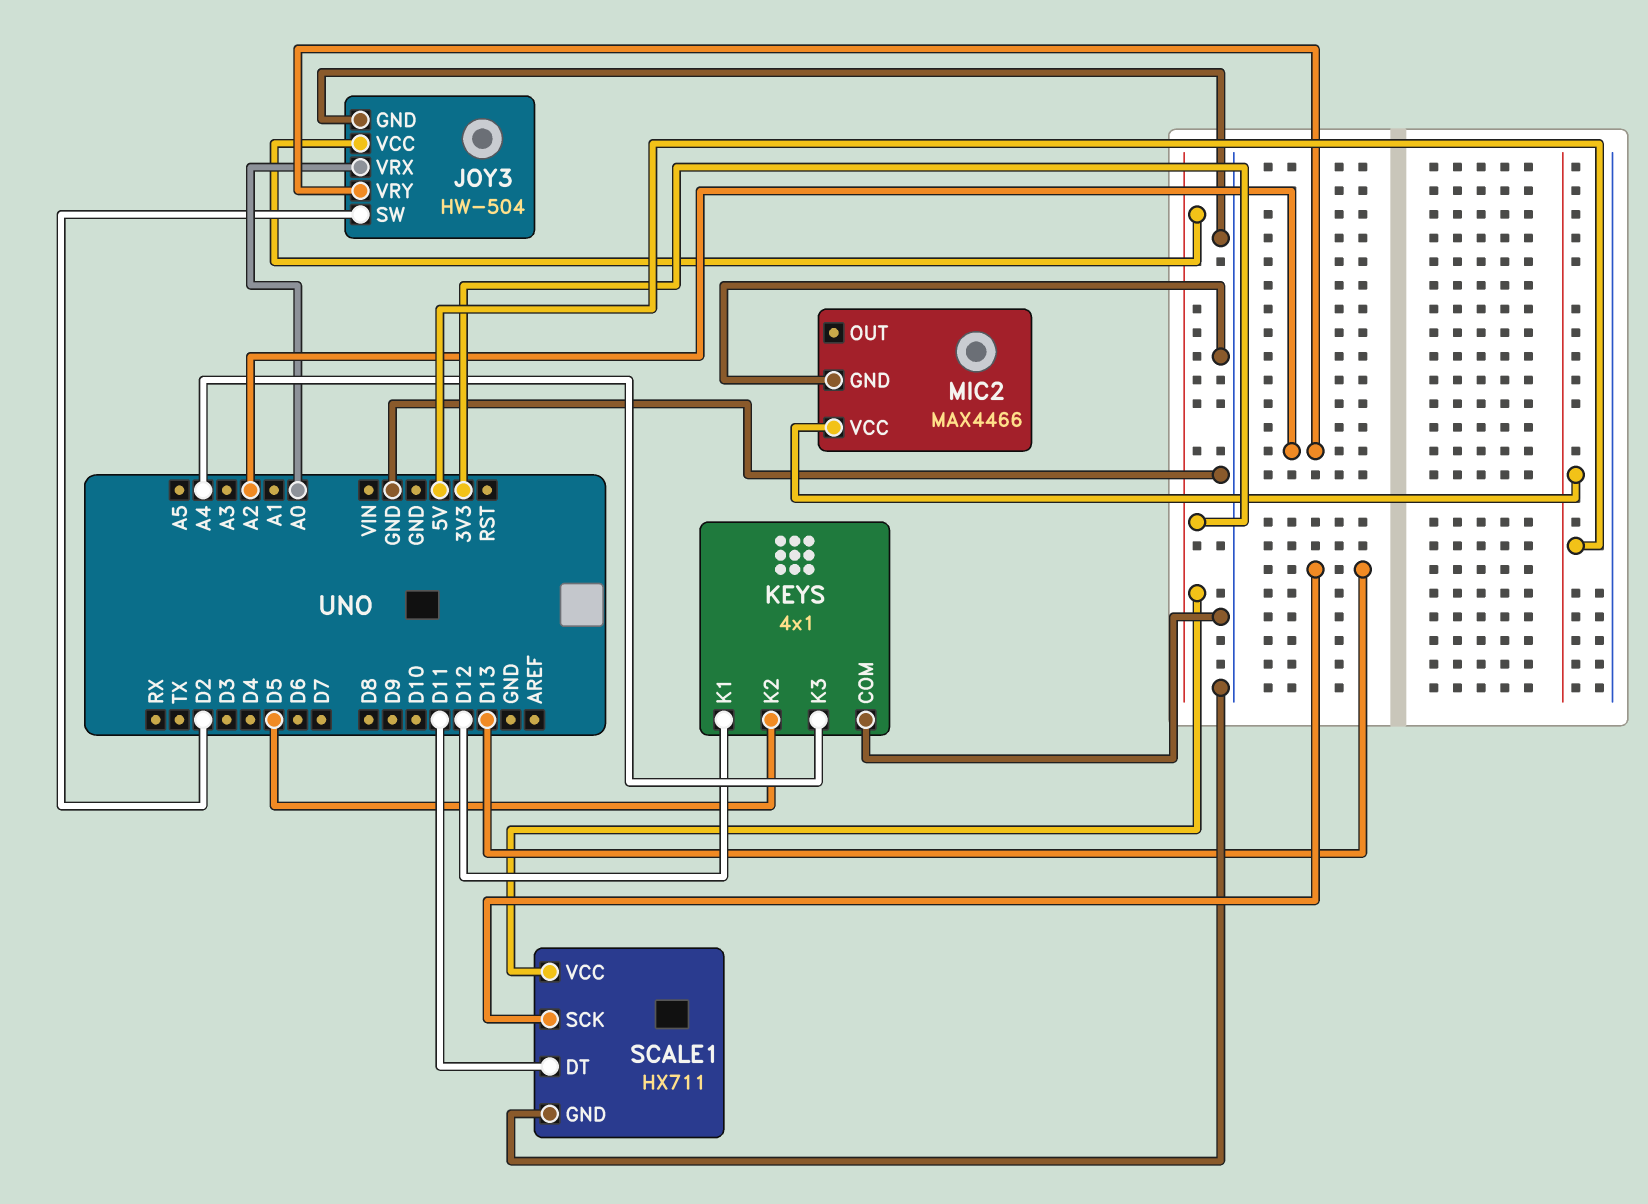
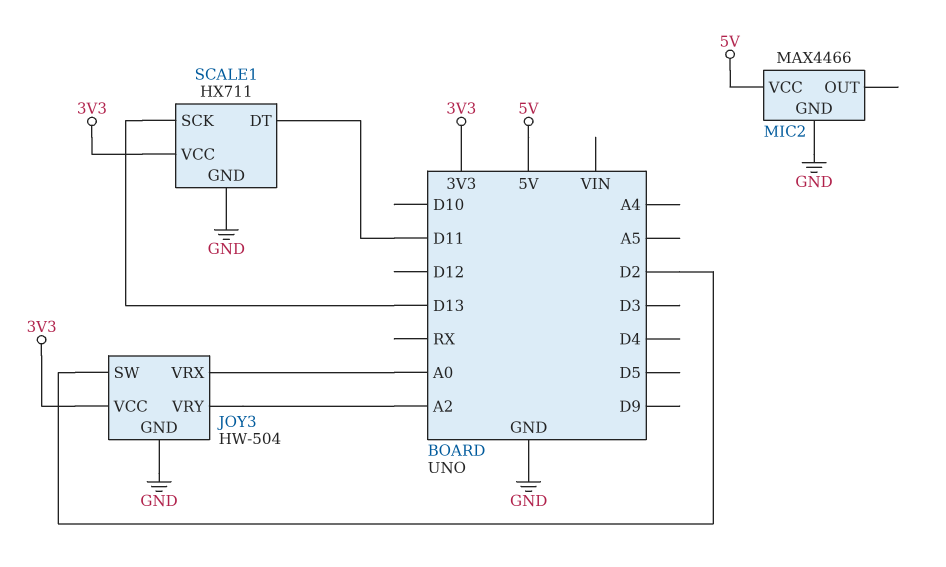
KEYS: 4x1 -> none
KEYS pin COM: GND -> none
KEYS pin K1: D12 -> none
KEYS pin K2: D5 -> none
KEYS pin K3: A4 -> none

